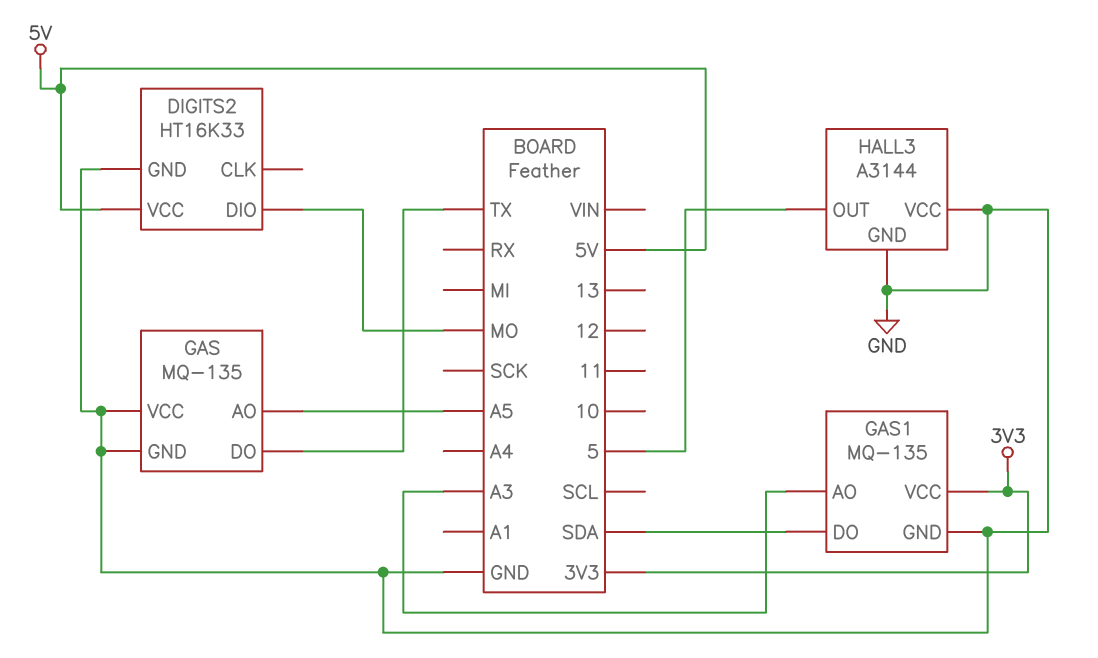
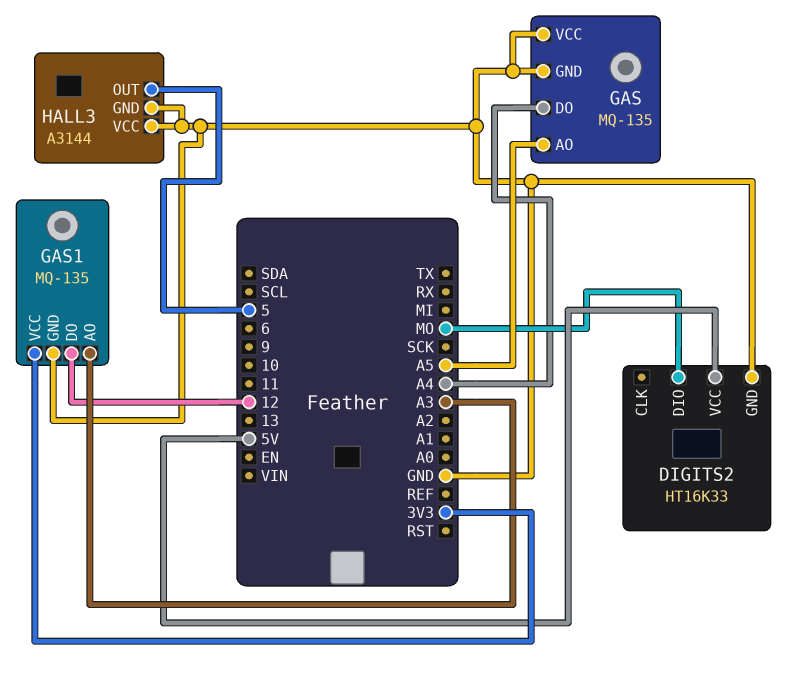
GAS pin DO: TX -> A4
GAS1 pin DO: SDA -> 12

